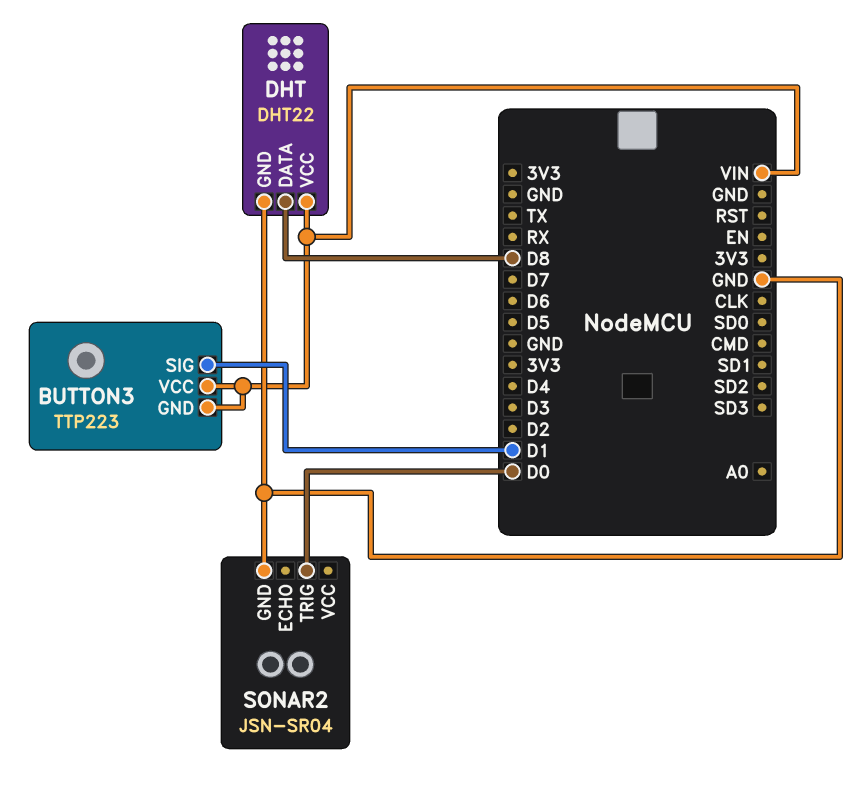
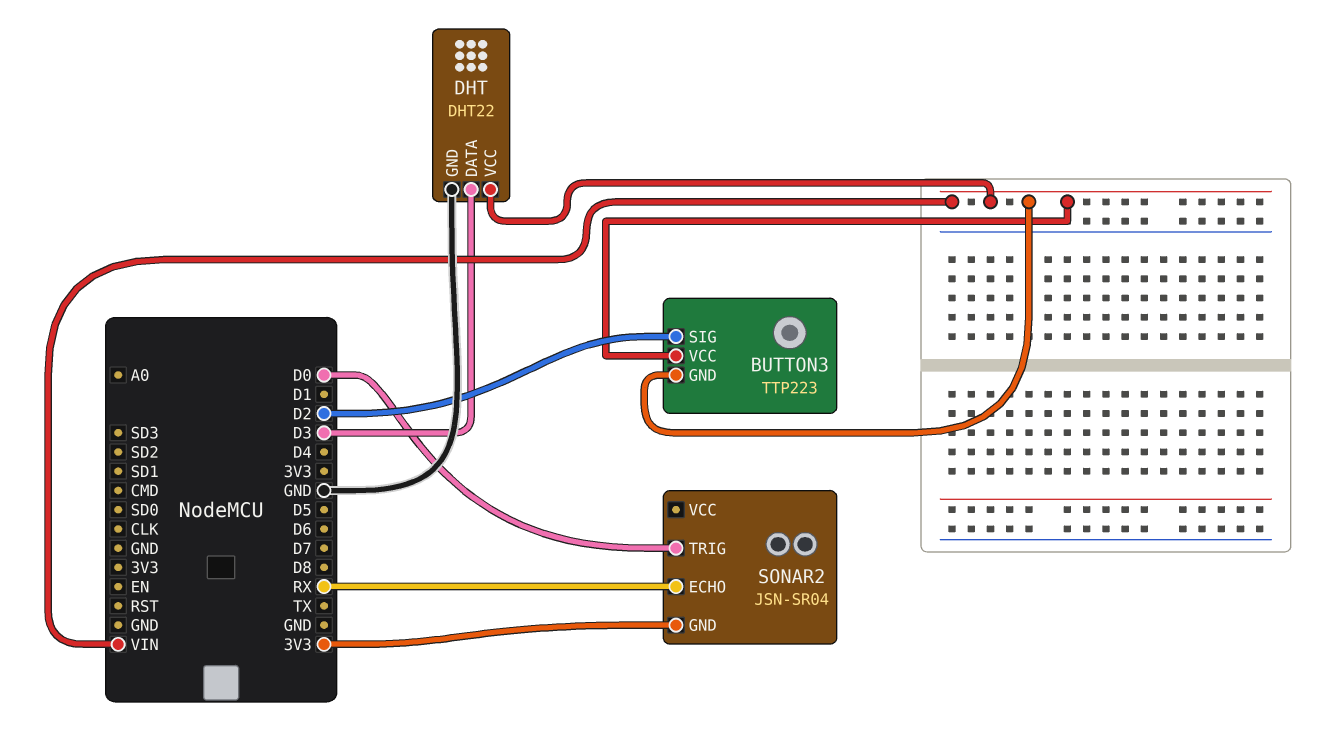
BUTTON3 pin SIG: D1 -> D2
DHT pin DATA: D8 -> D3
SONAR2 pin ECHO: none -> RX
SONAR2 pin GND: GND -> 3V3

